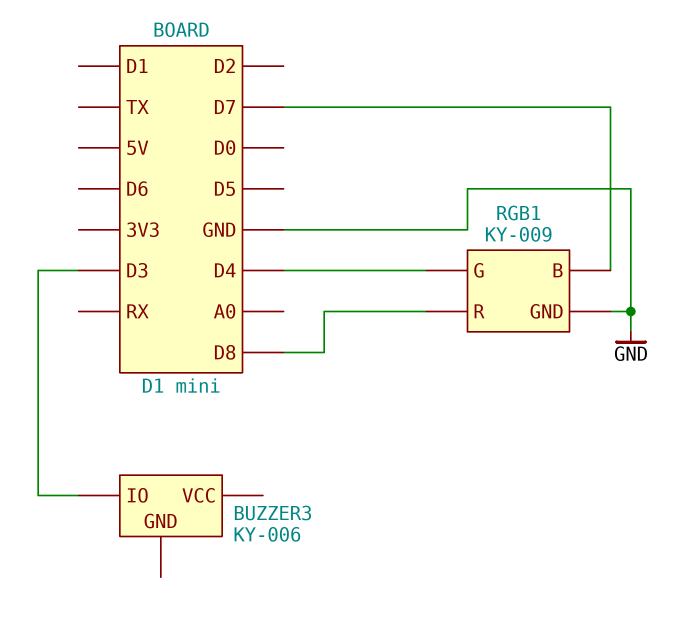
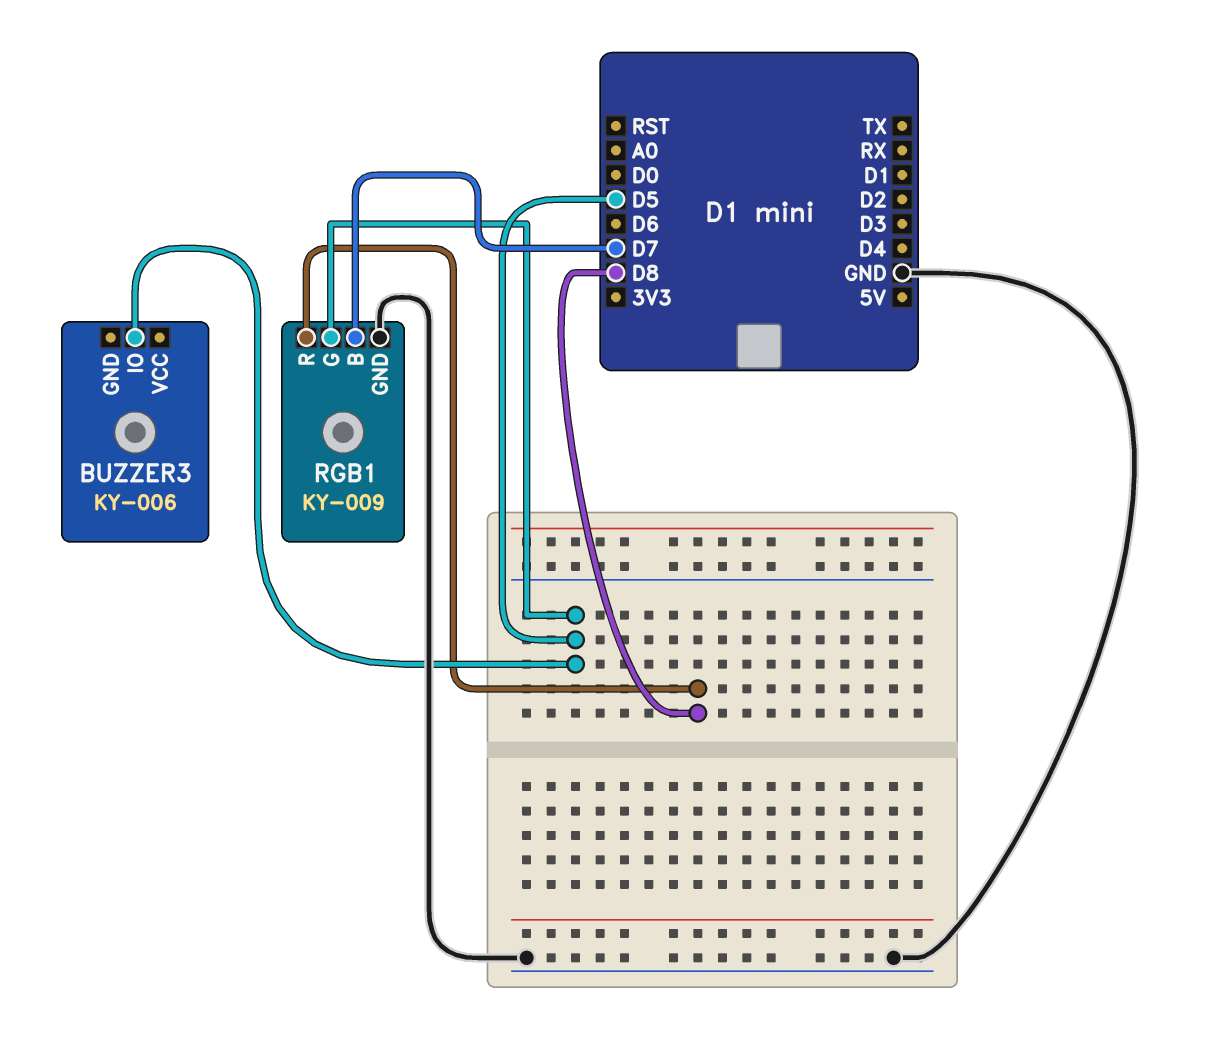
BUZZER3 pin IO: D3 -> D5
RGB1 pin G: D4 -> D5

